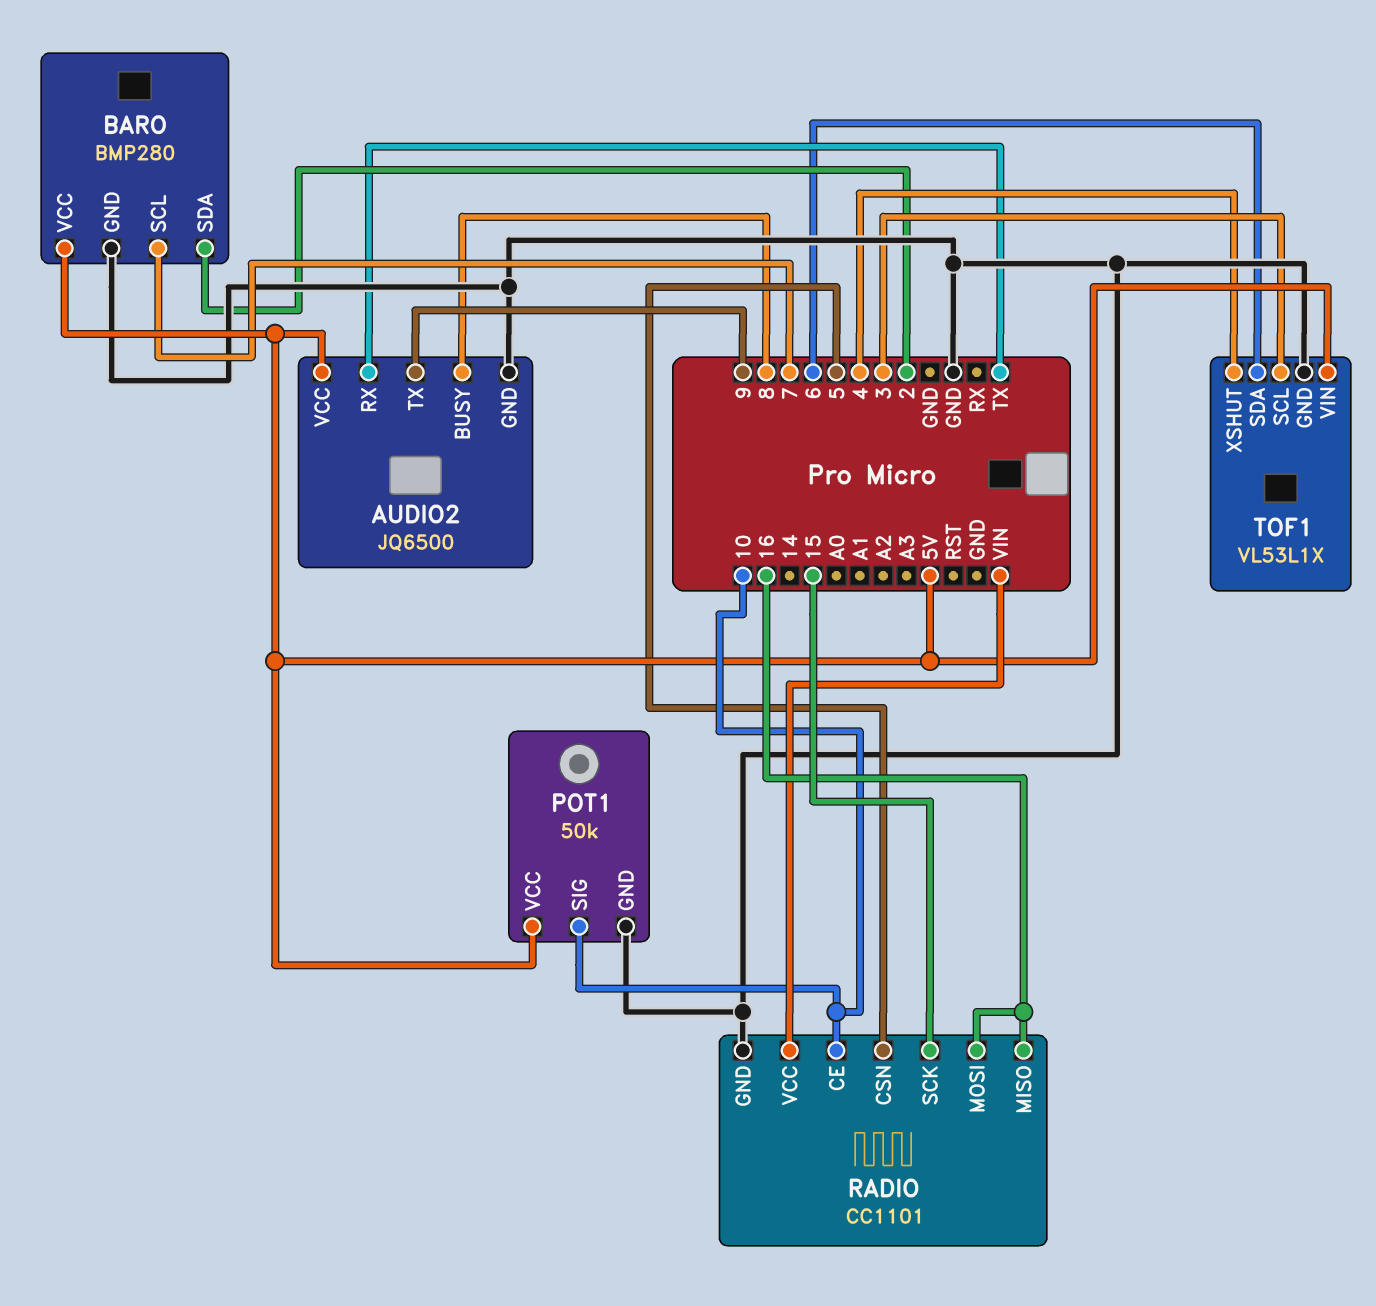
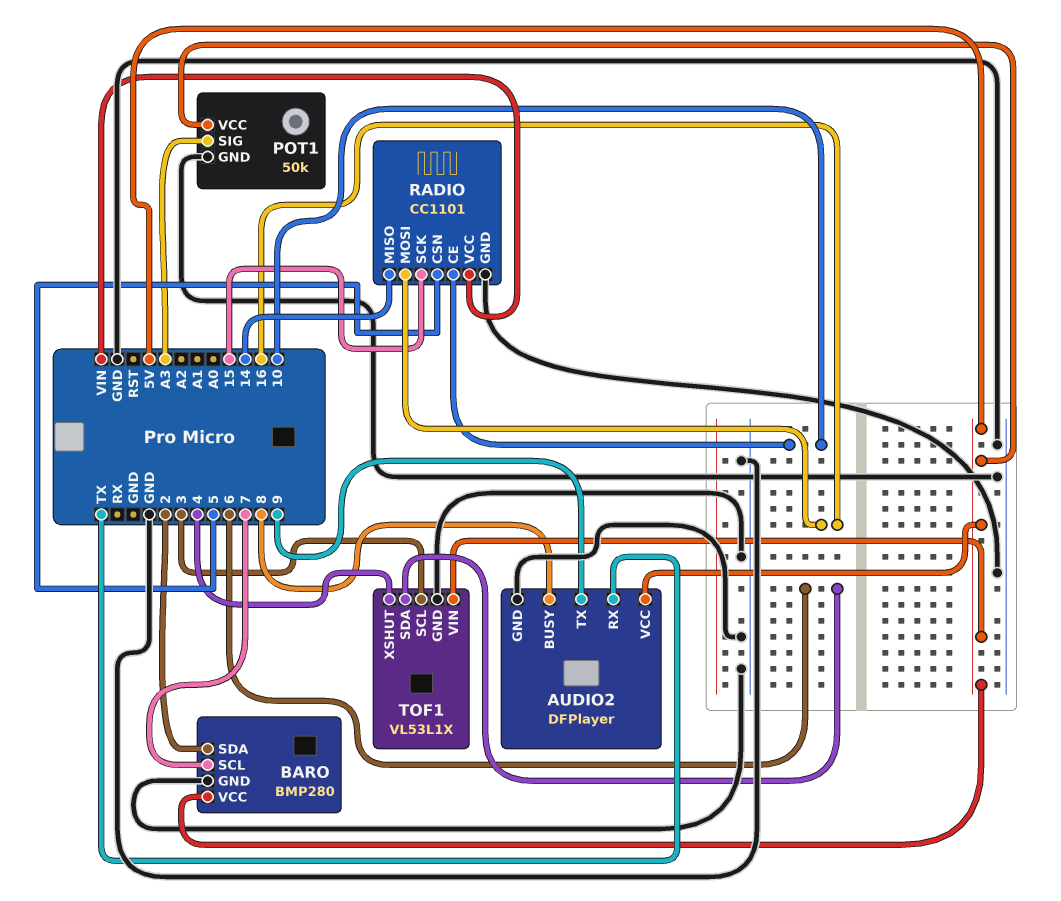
AUDIO2: JQ6500 -> DFPlayer
POT1 pin SIG: 10 -> A3
RADIO pin MISO: 16 -> 14

